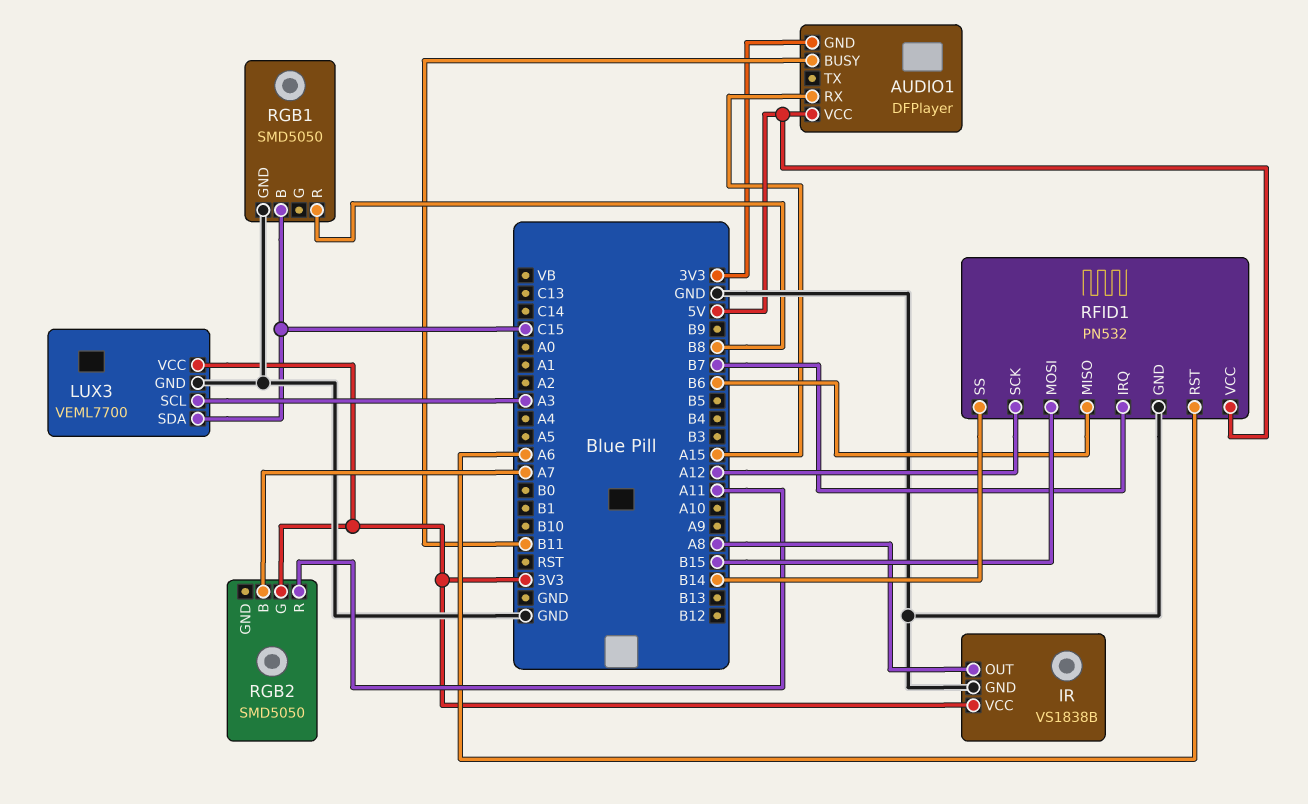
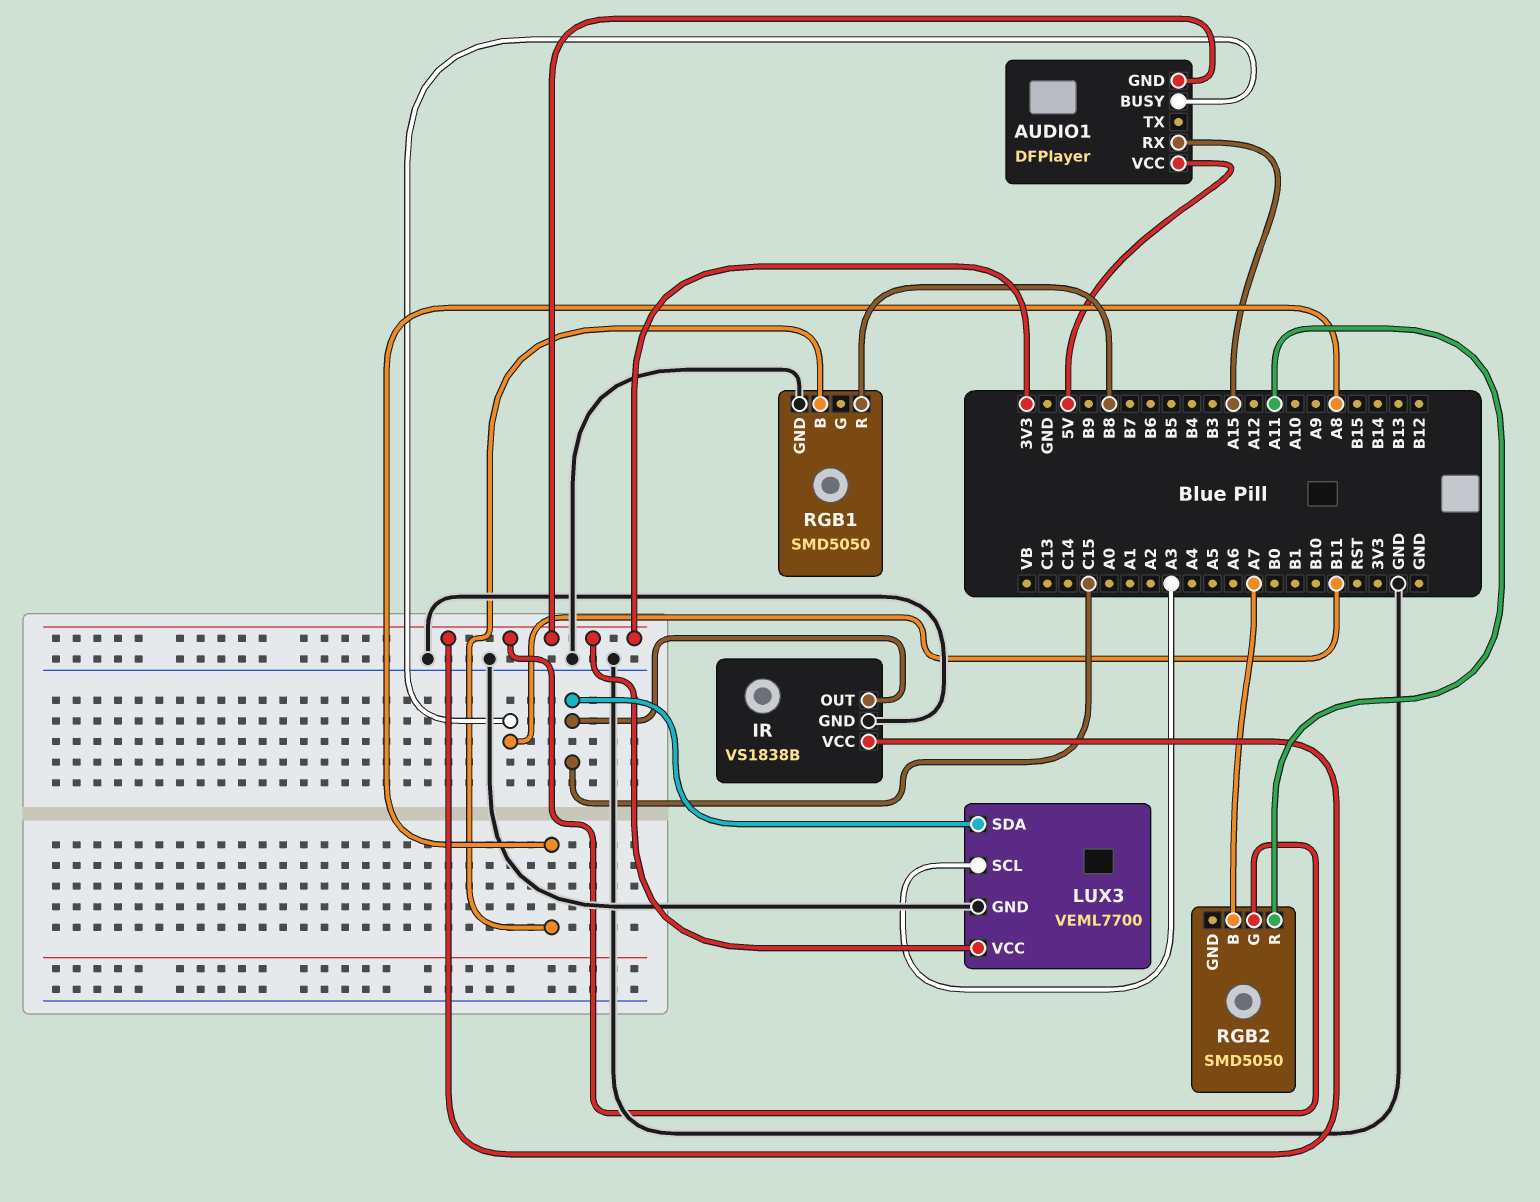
IR pin OUT: A8 -> C15
RFID1: PN532 -> none
RFID1 pin GND: GND -> none
RFID1 pin IRQ: B7 -> none
RFID1 pin MISO: B6 -> none
RFID1 pin MOSI: B15 -> none
RFID1 pin RST: A6 -> none
RFID1 pin SCK: A12 -> none
RFID1 pin SS: B14 -> none
RFID1 pin VCC: 5V -> none
RGB1 pin B: C15 -> A8

